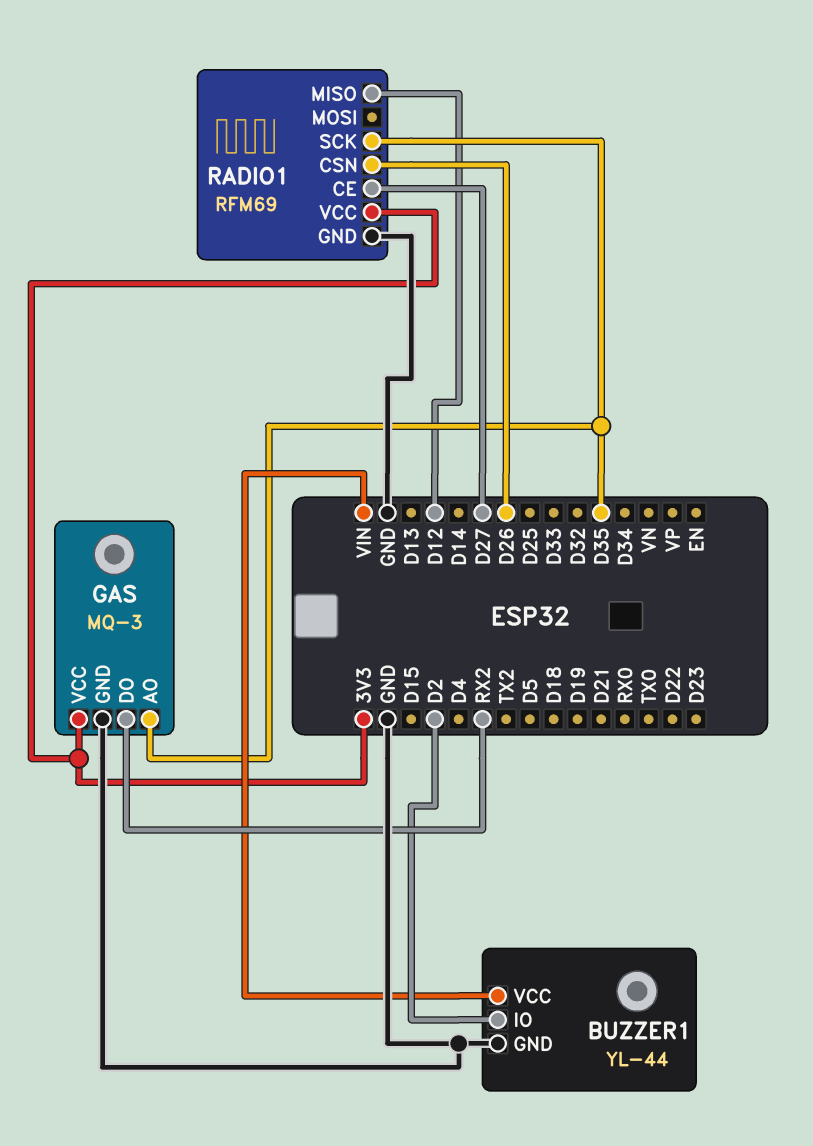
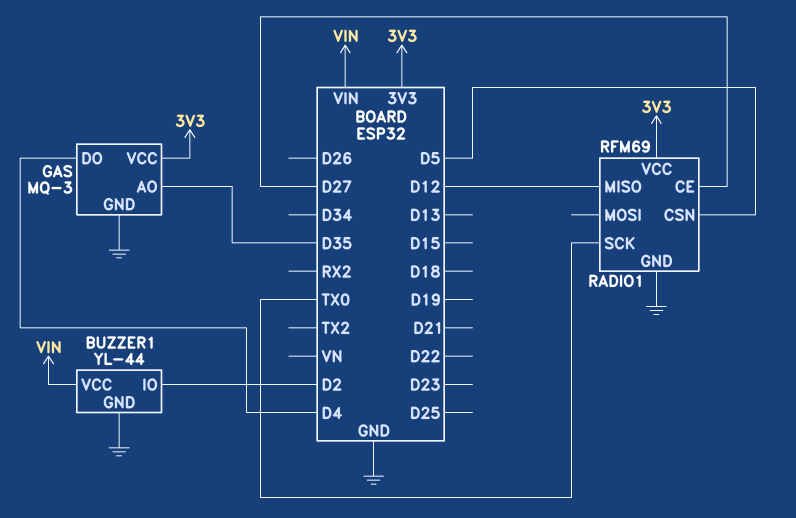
GAS pin DO: RX2 -> D4
RADIO1 pin CSN: D26 -> D5
RADIO1 pin SCK: D35 -> TX0

